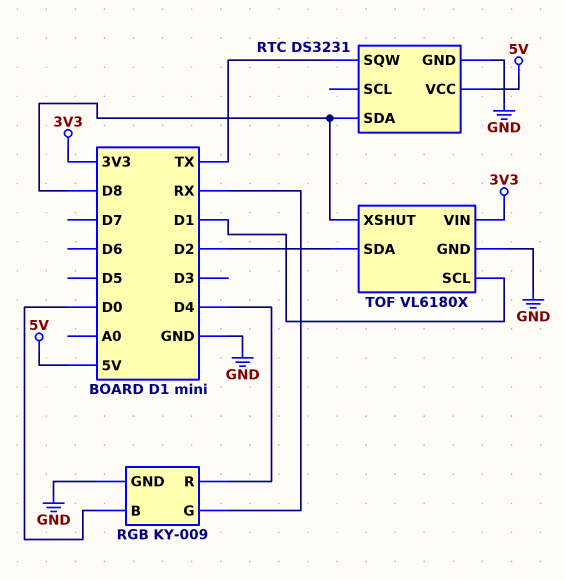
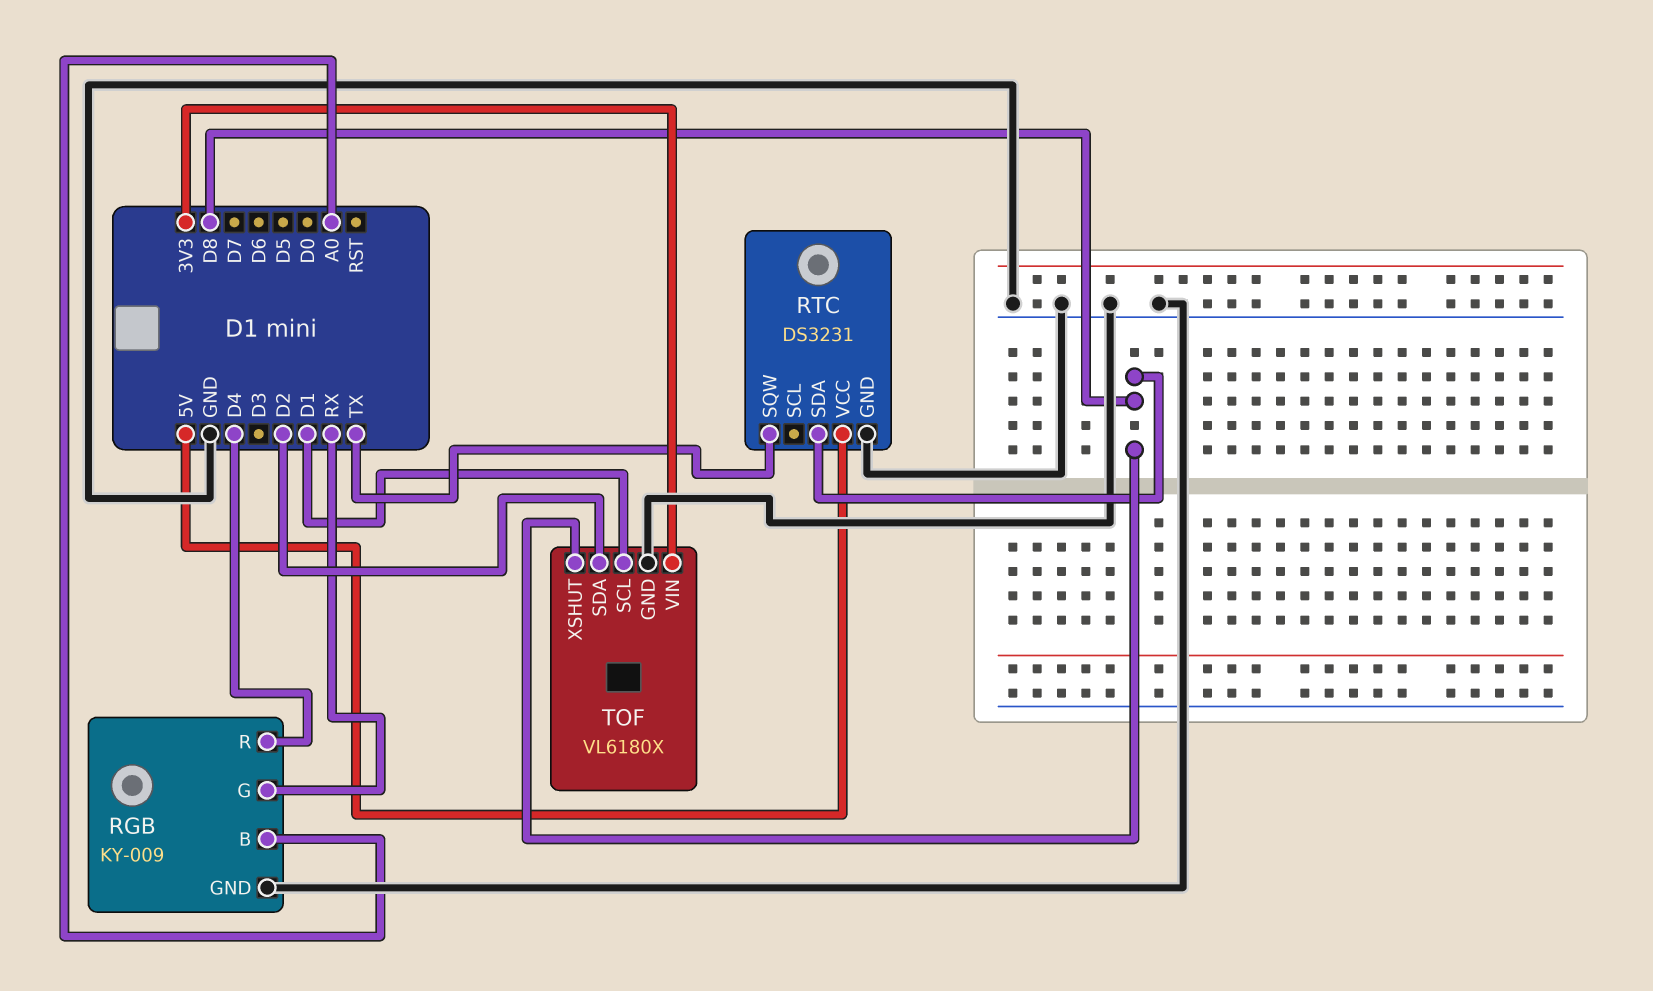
RGB pin B: D0 -> A0

